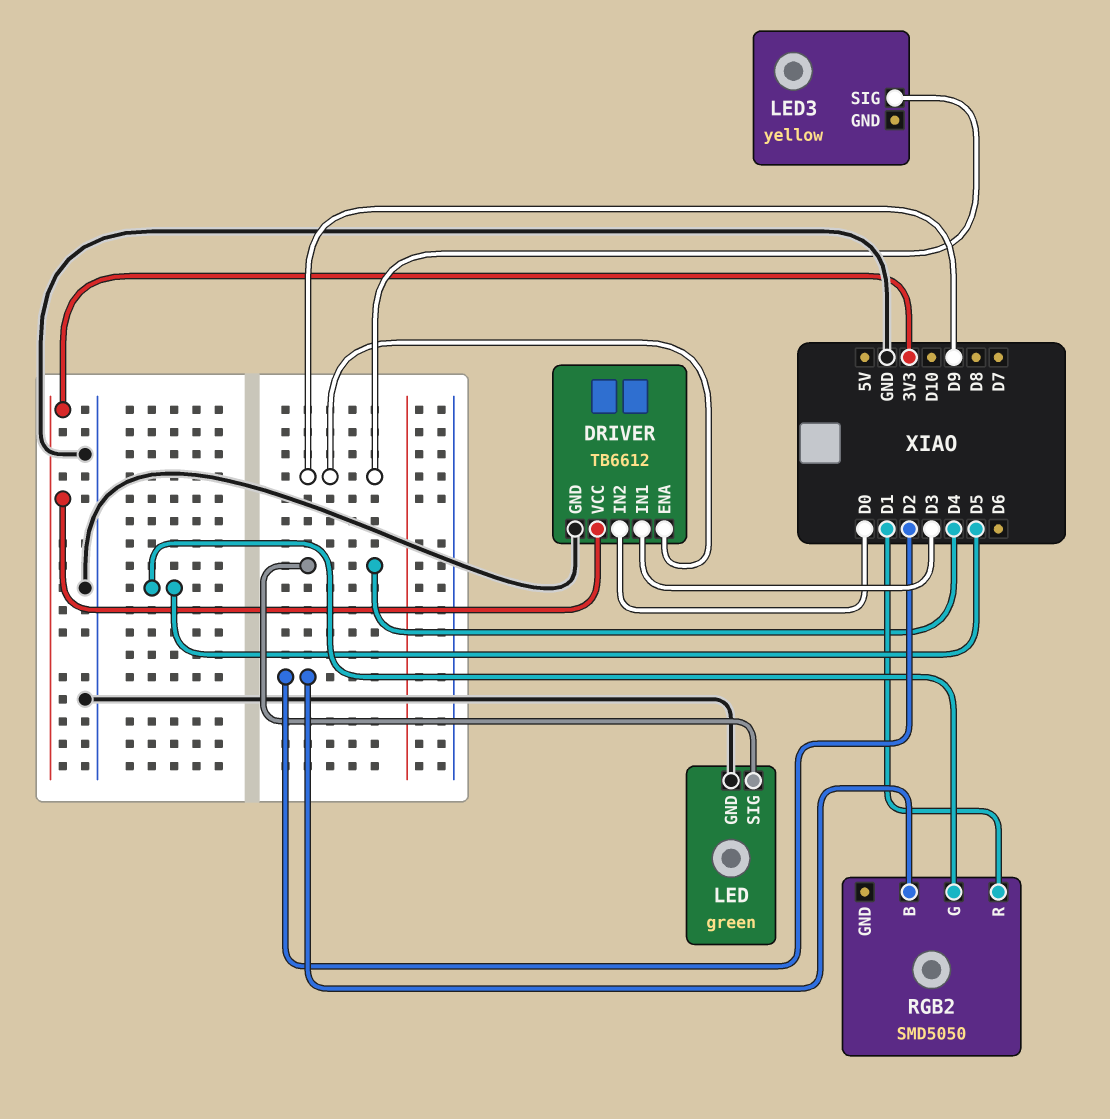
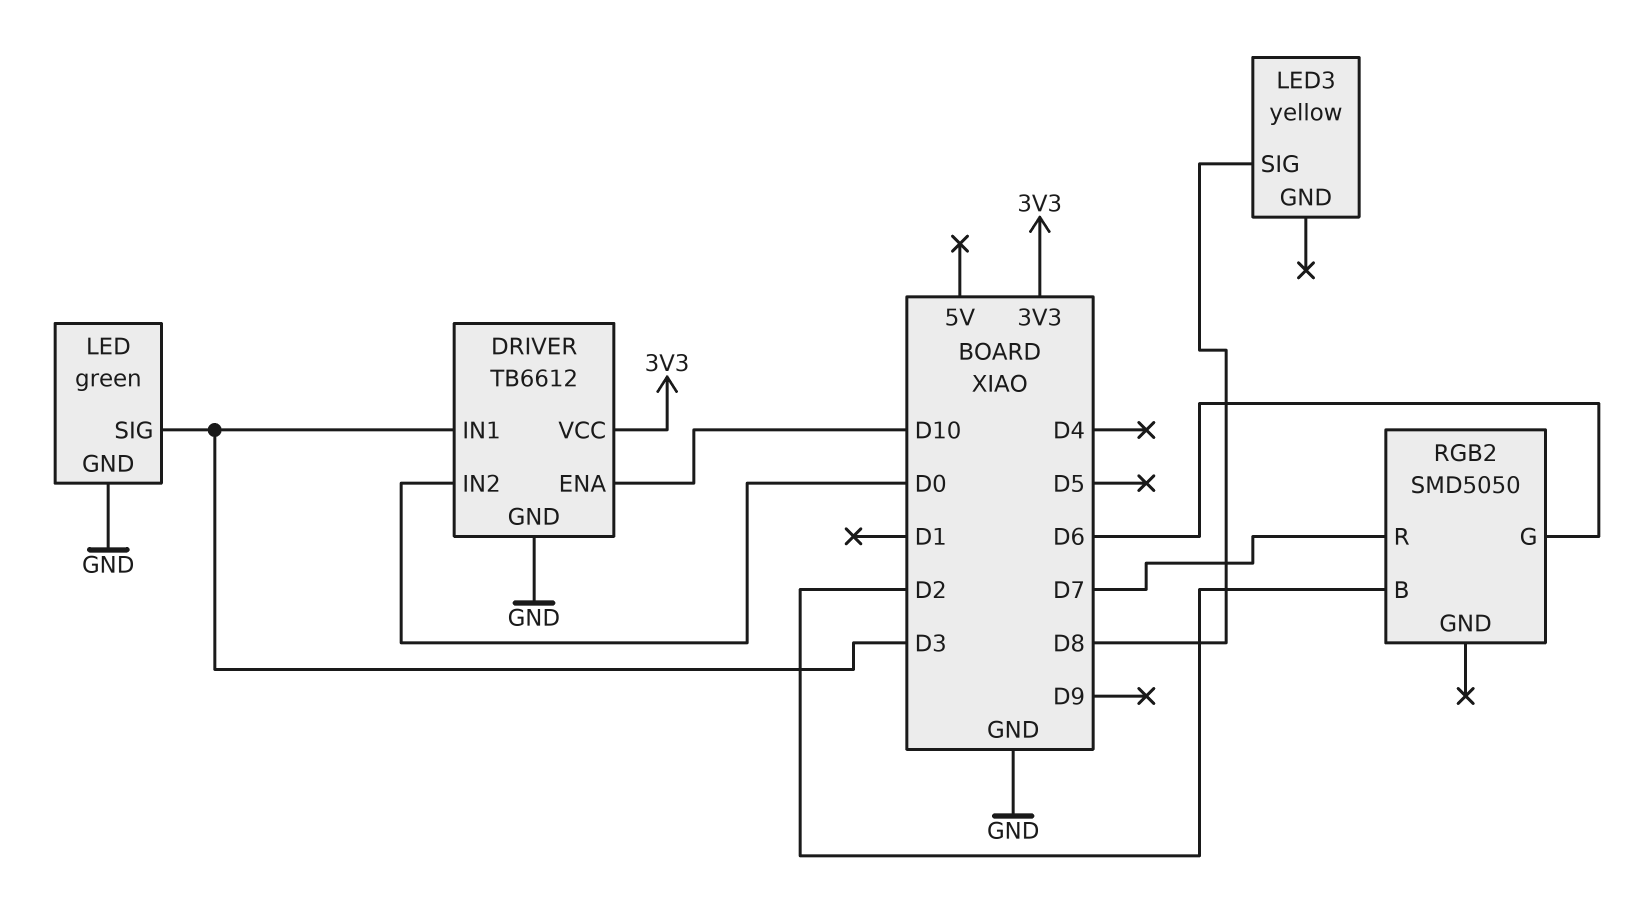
DRIVER pin ENA: D9 -> D10
LED pin SIG: D4 -> D3
LED3 pin SIG: D9 -> D8
RGB2 pin G: D5 -> D6
RGB2 pin R: D1 -> D7

